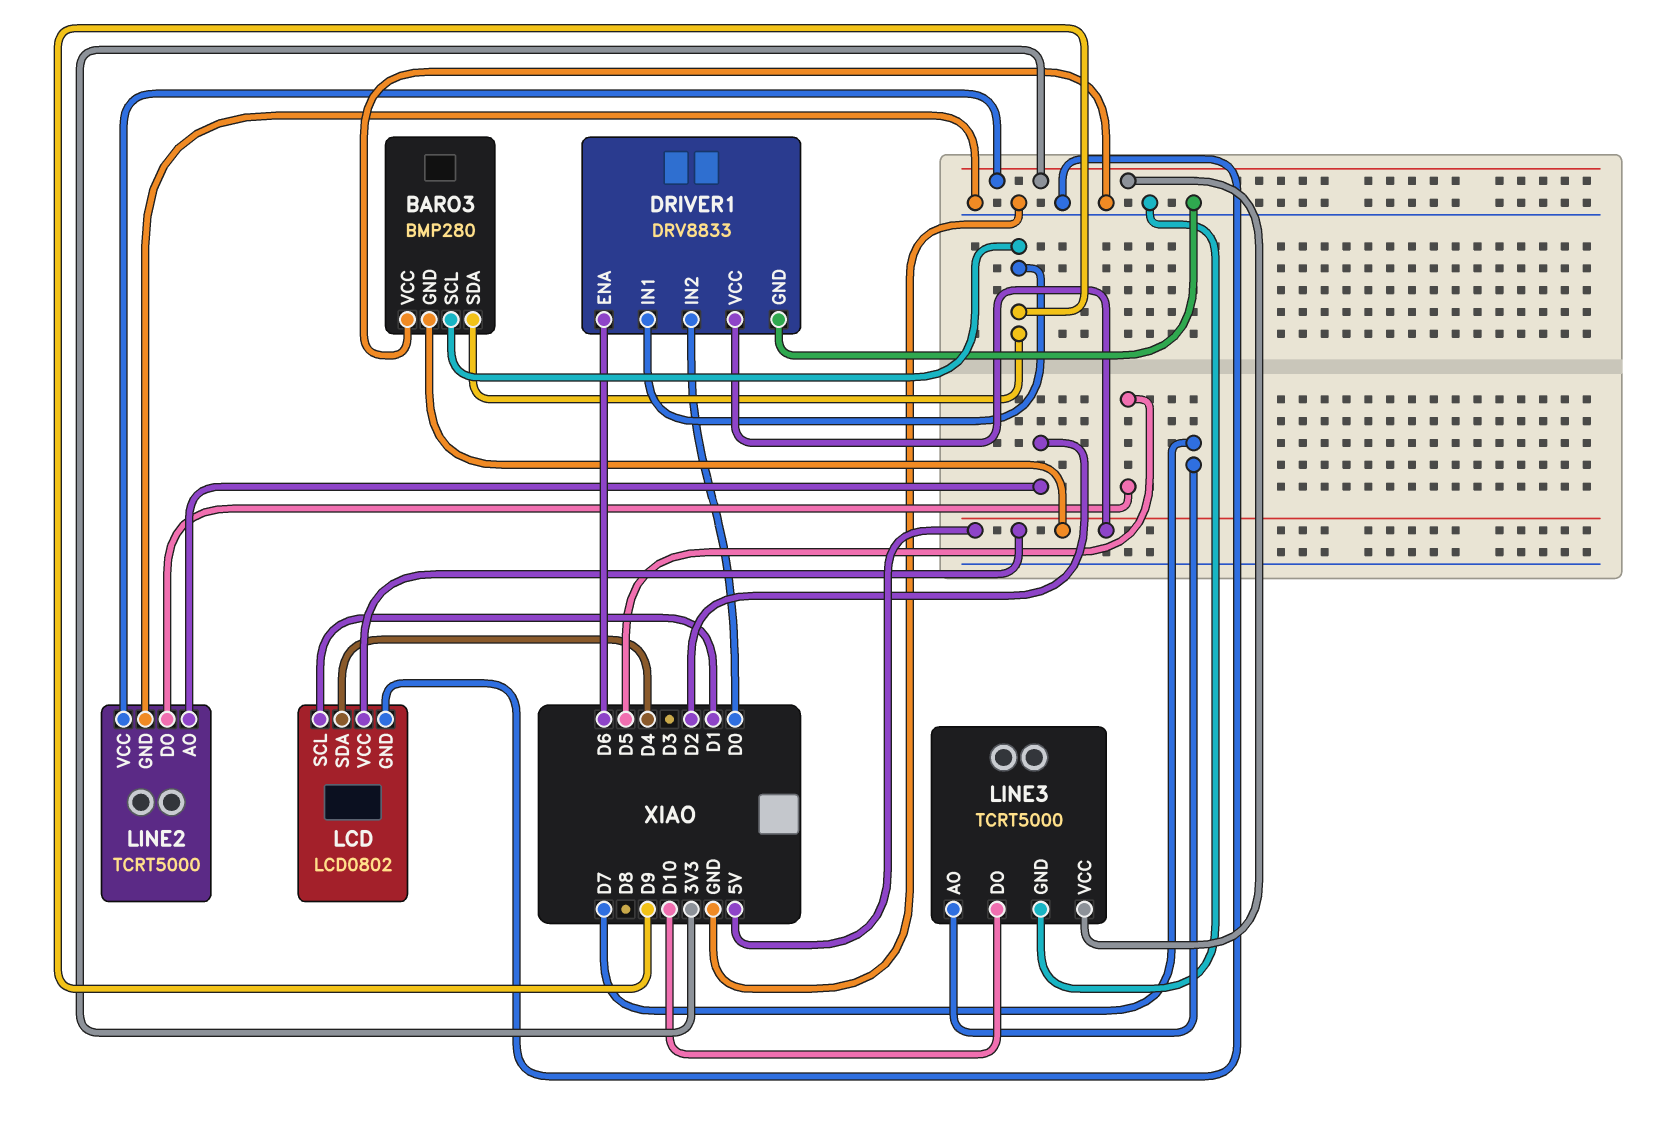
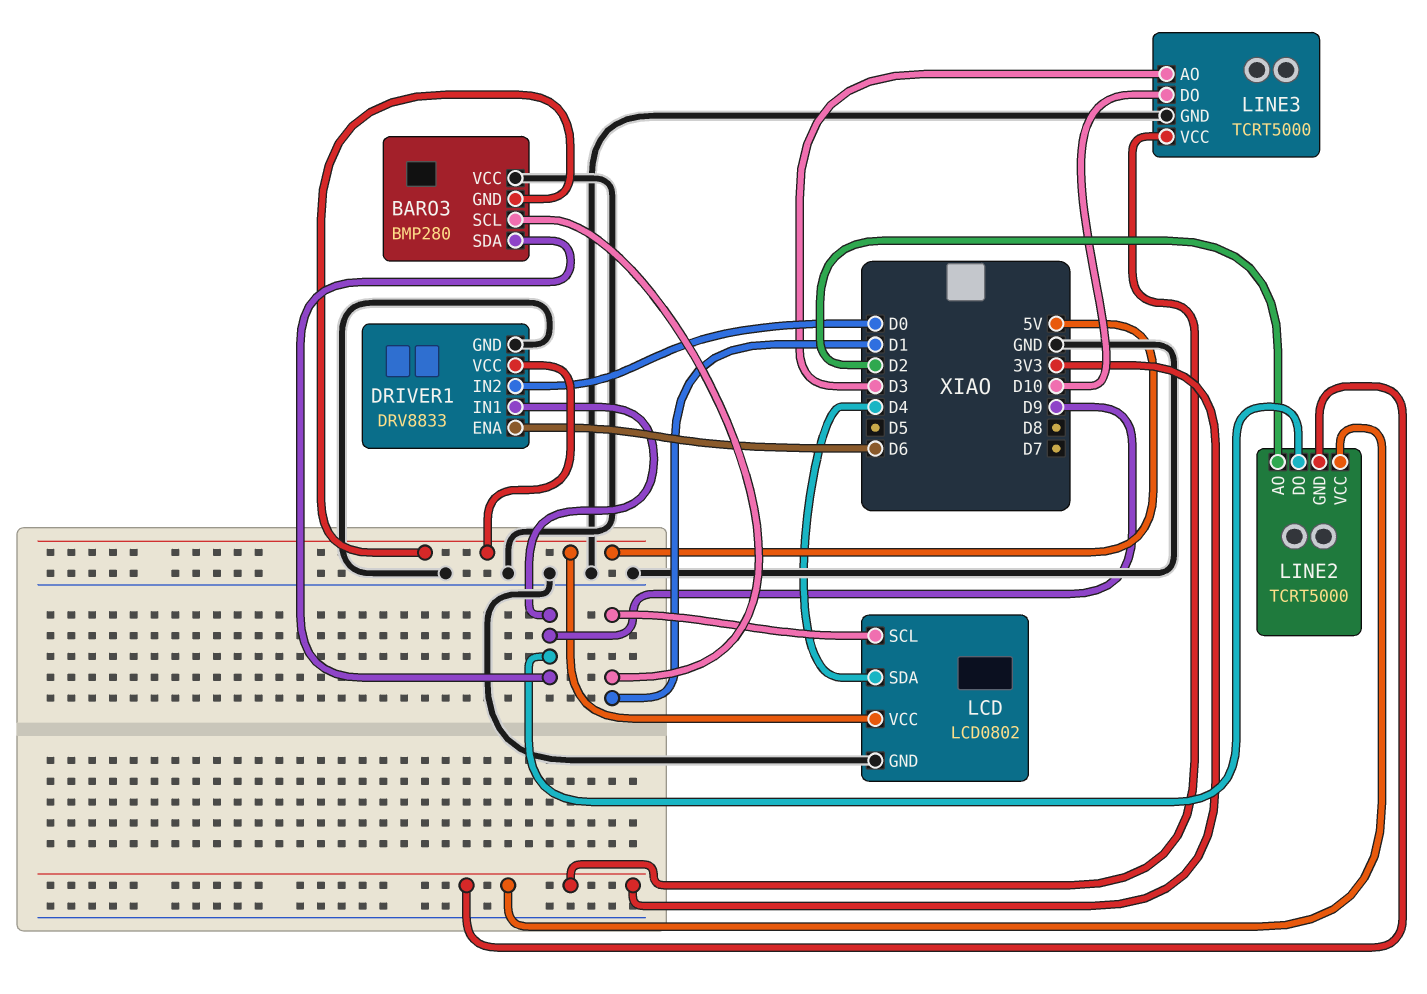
BARO3 pin SCL: D9 -> D1
LINE2 pin DO: D5 -> D9
LINE2 pin GND: GND -> 3V3
LINE3 pin AO: D7 -> D3

